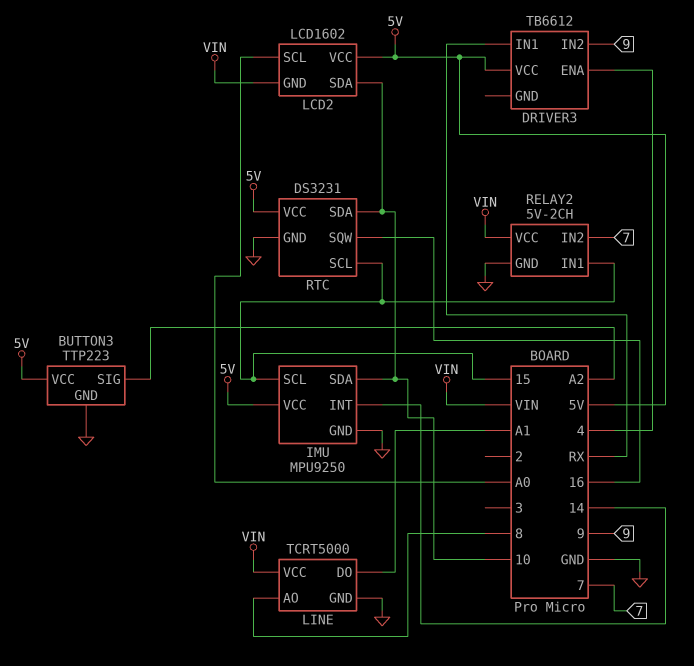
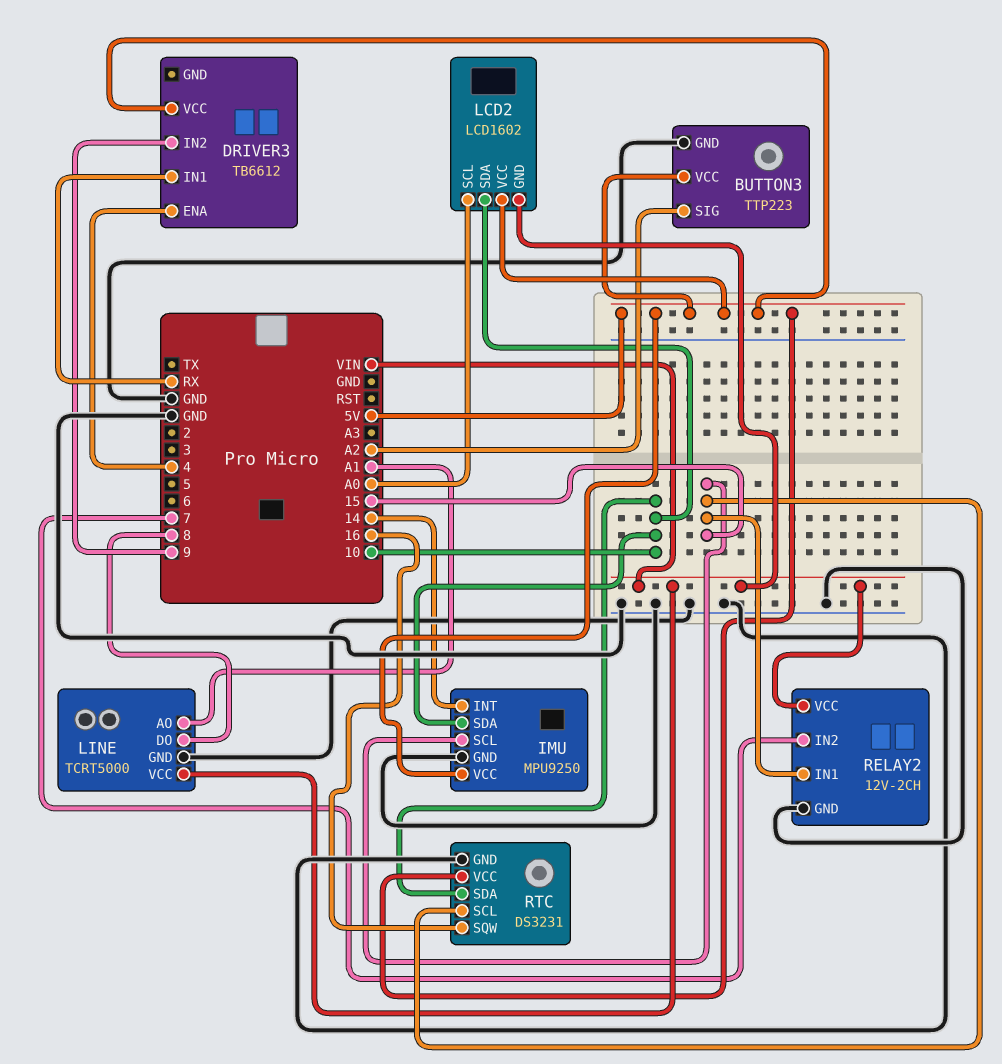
LINE pin AO: 8 -> A1
LINE pin DO: A1 -> 8
RELAY2: 5V-2CH -> 12V-2CH

